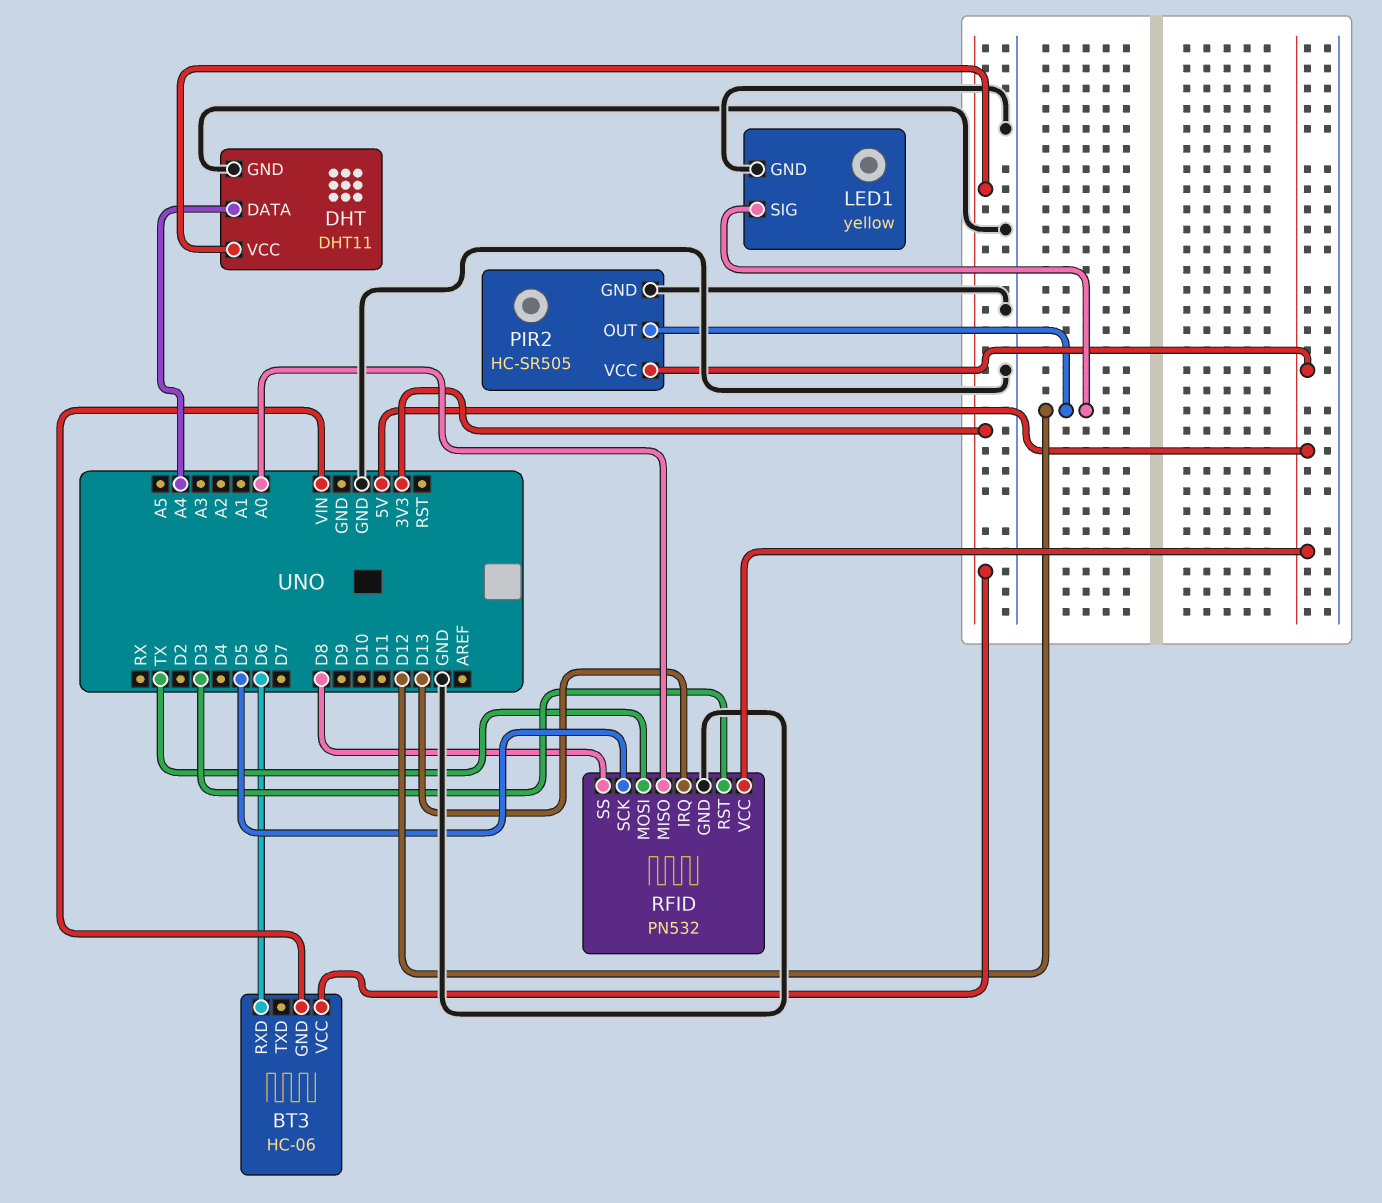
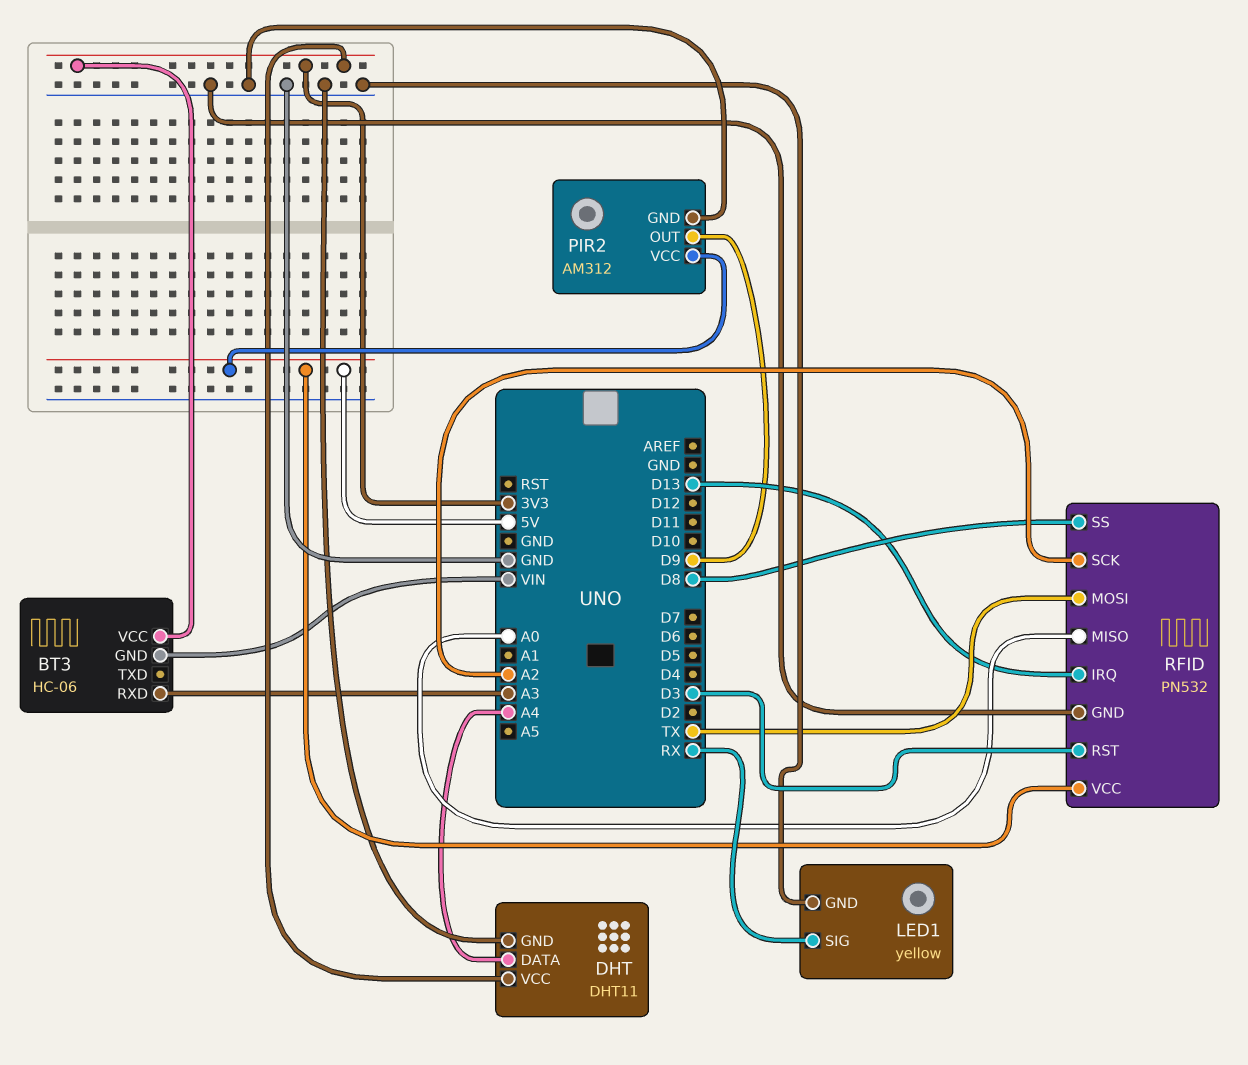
BT3 pin RXD: D6 -> A3
LED1 pin SIG: D12 -> RX
PIR2: HC-SR505 -> AM312
PIR2 pin OUT: D12 -> D9
RFID pin SCK: D5 -> A2

